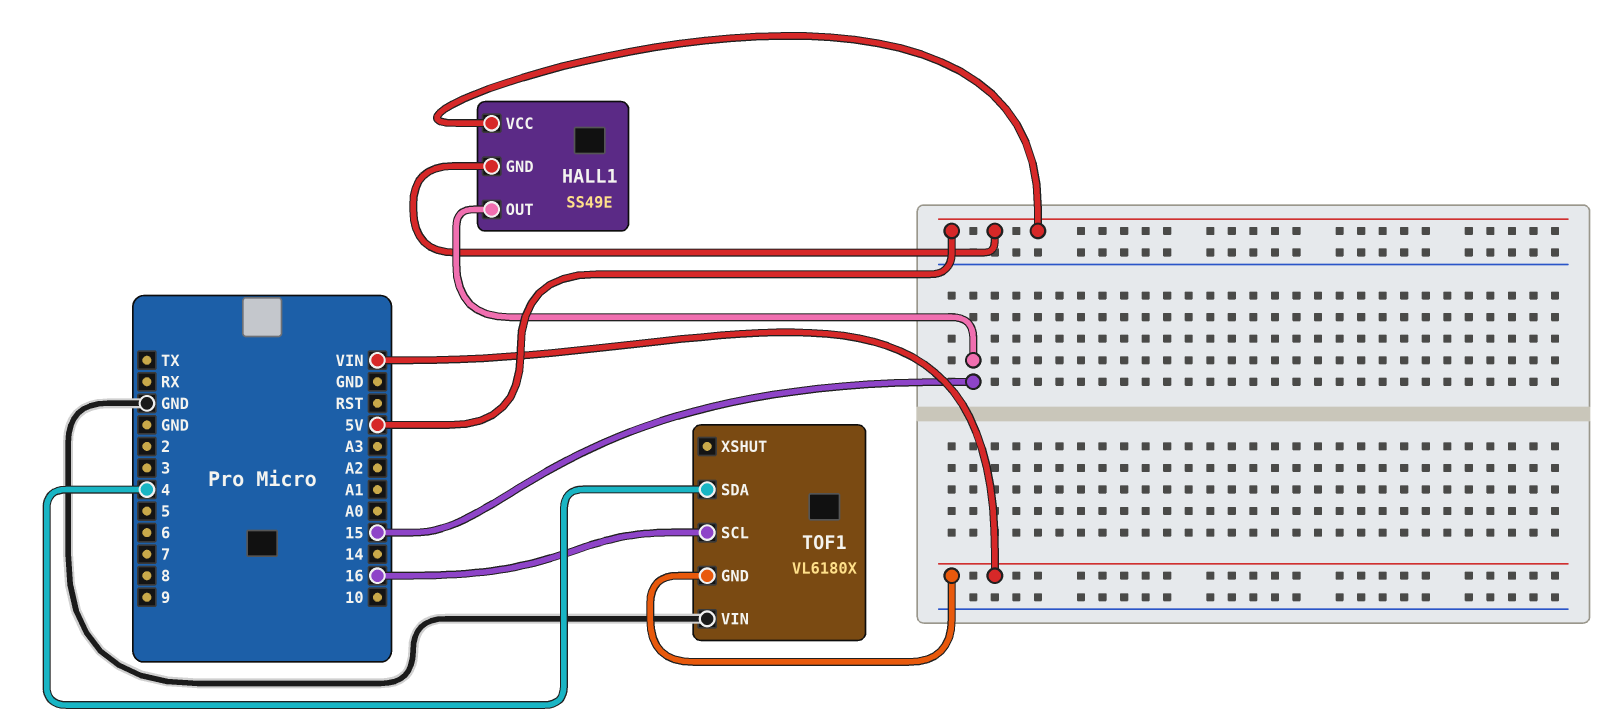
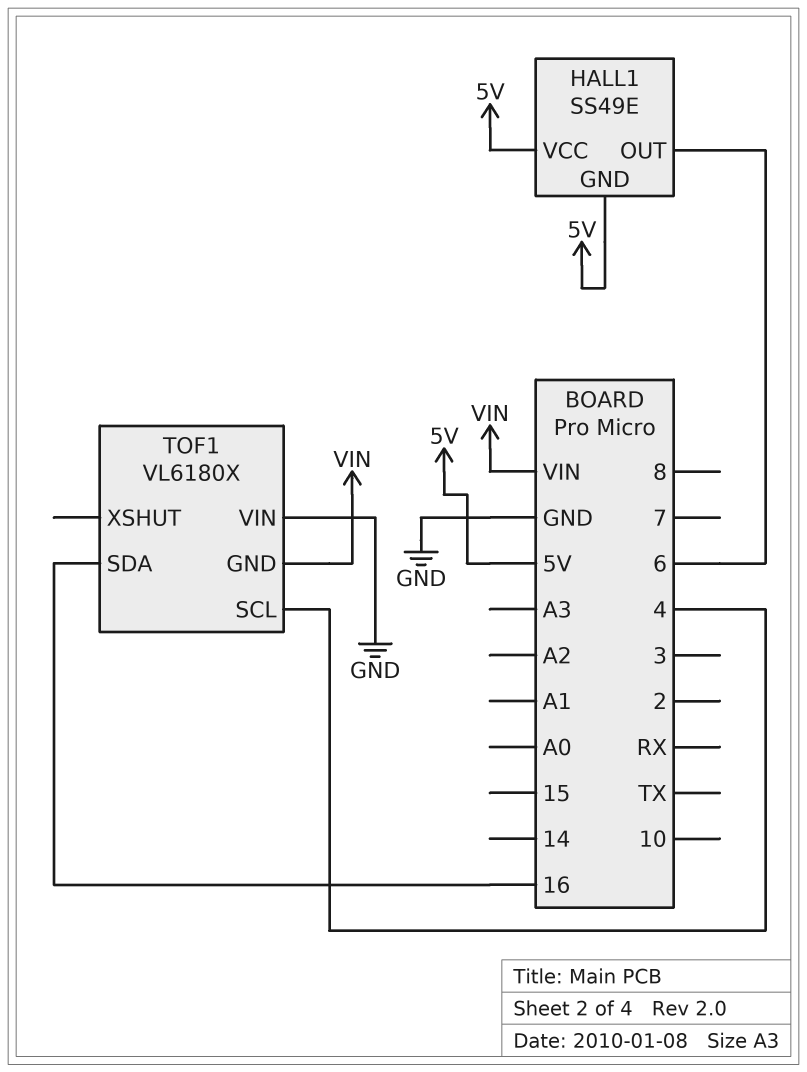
HALL1 pin OUT: 15 -> 6
TOF1 pin SCL: 16 -> 4
TOF1 pin SDA: 4 -> 16

